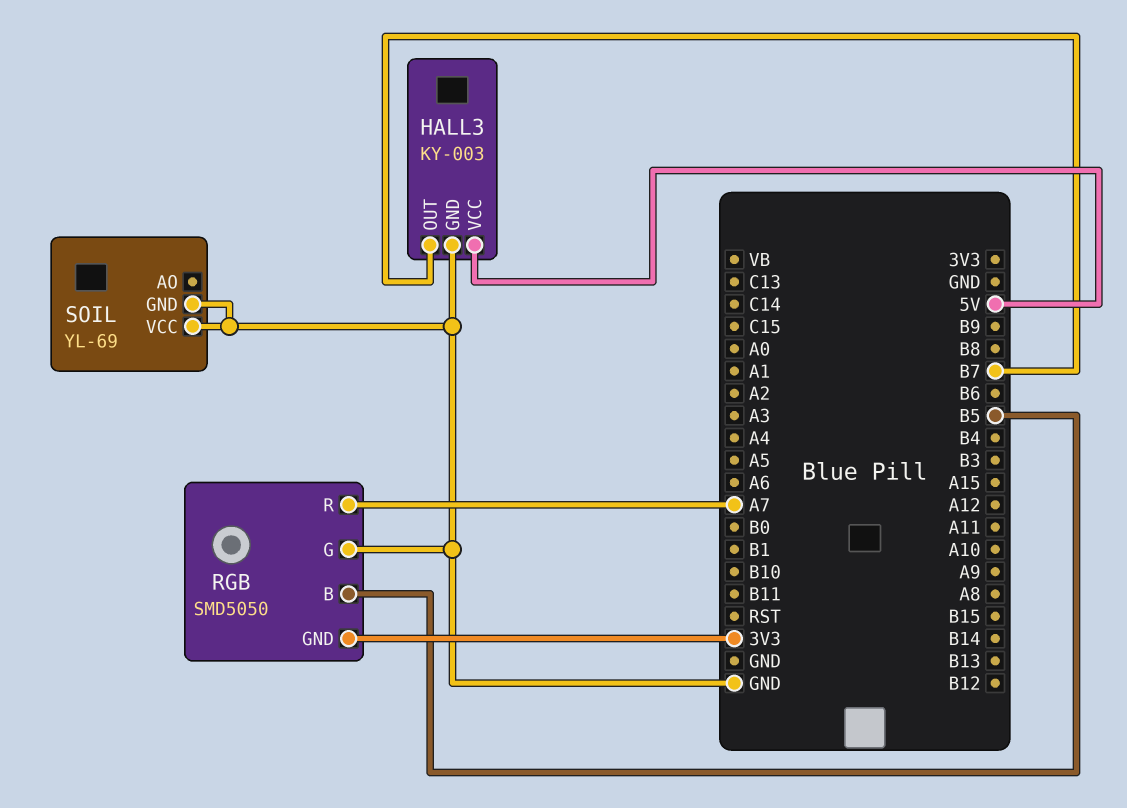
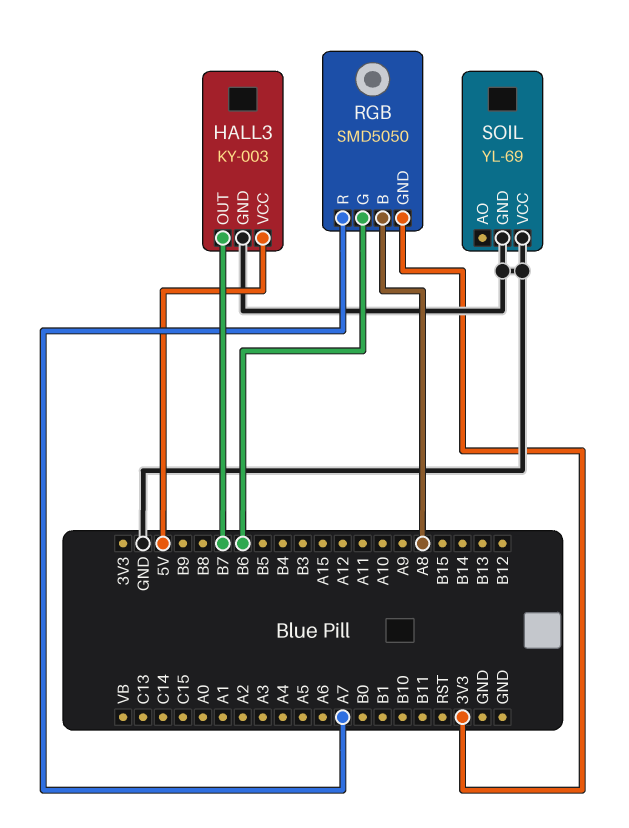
RGB pin B: B5 -> A8
RGB pin G: GND -> B6

